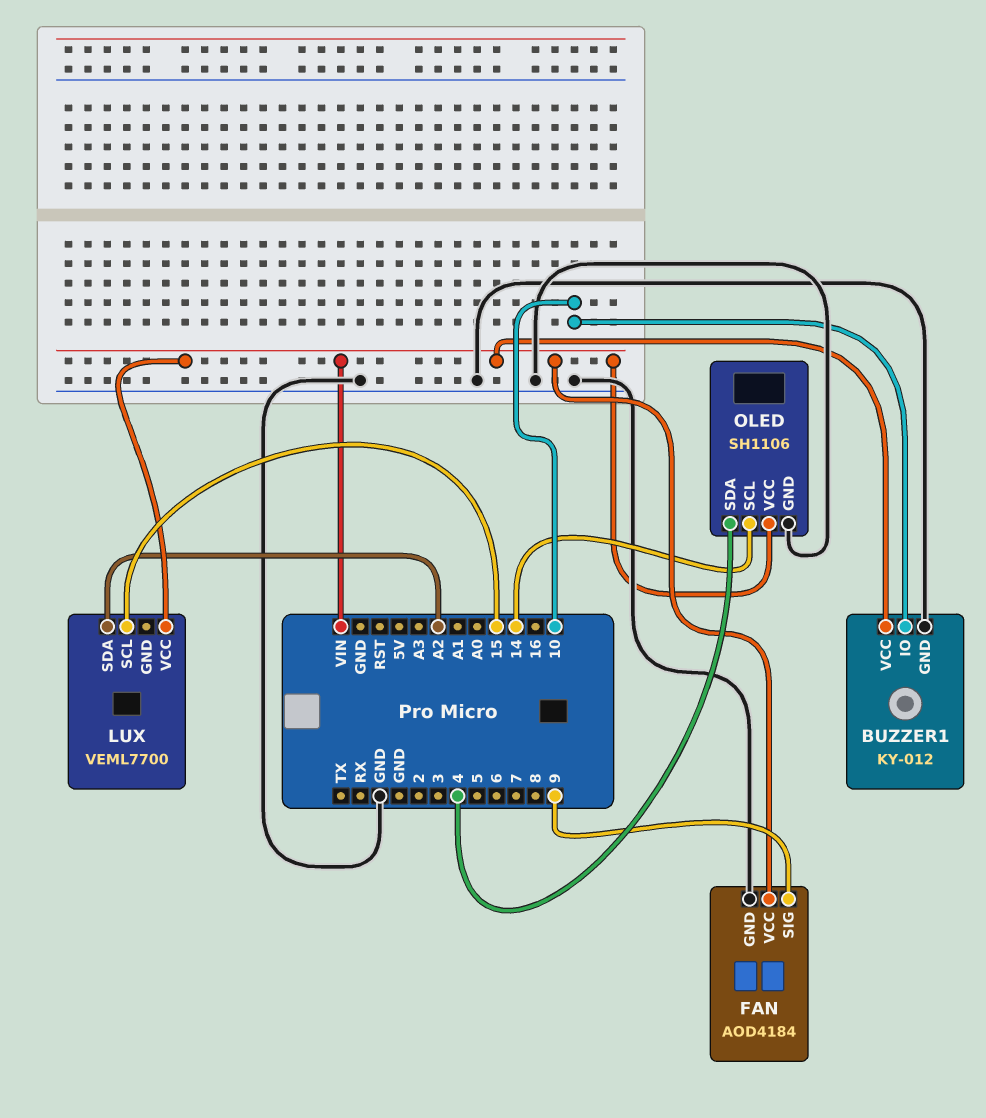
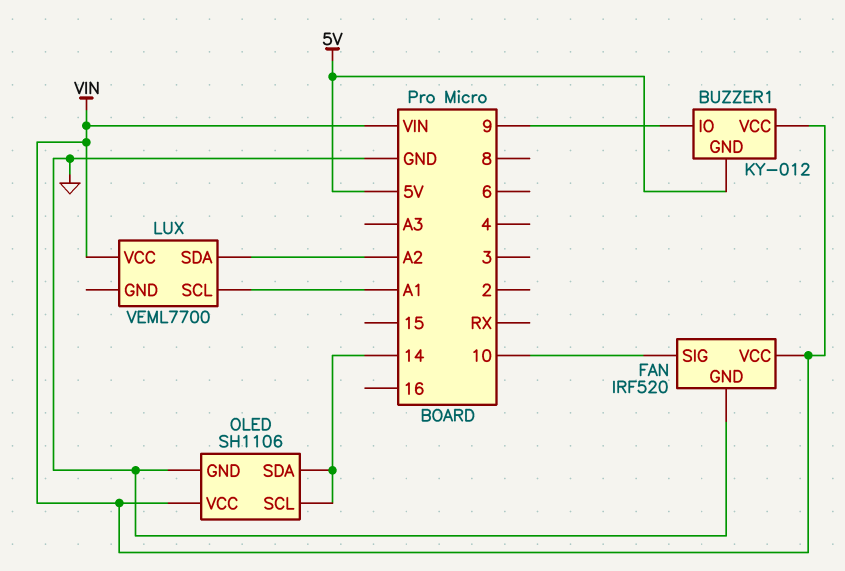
BUZZER1 pin GND: GND -> 5V
BUZZER1 pin IO: 10 -> 9
FAN: AOD4184 -> IRF520
FAN pin SIG: 9 -> 10
LUX pin SCL: 15 -> A1
OLED pin SDA: 4 -> 14

